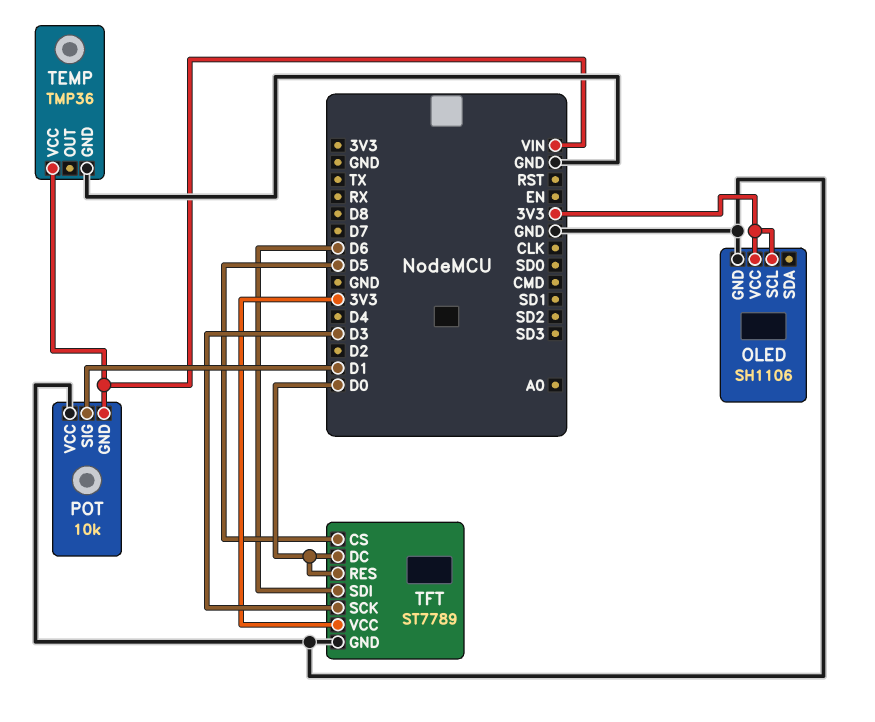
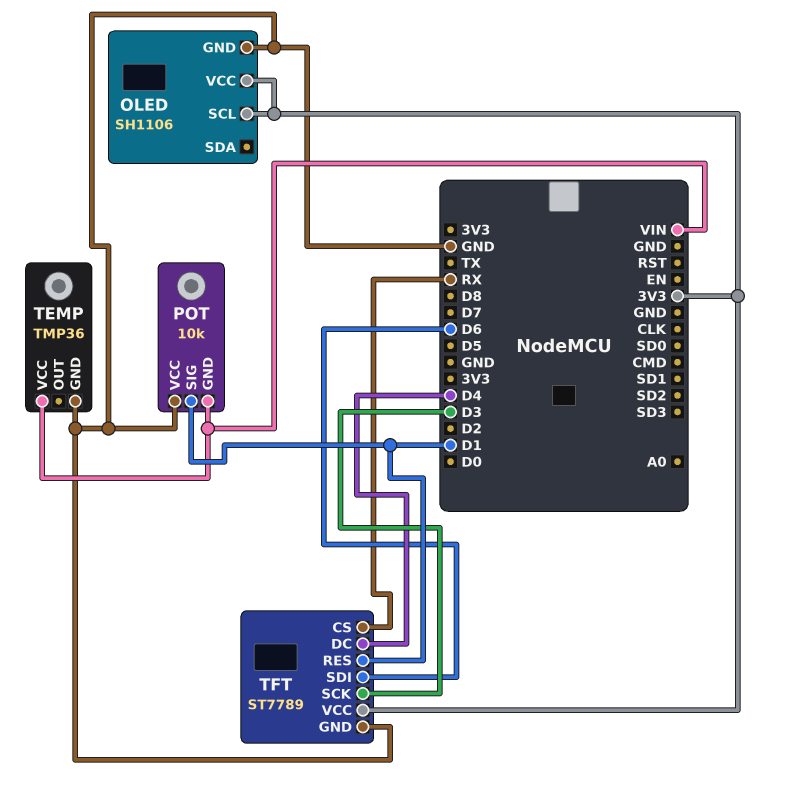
TFT pin CS: D5 -> RX
TFT pin DC: D0 -> D4
TFT pin RES: D0 -> D1

